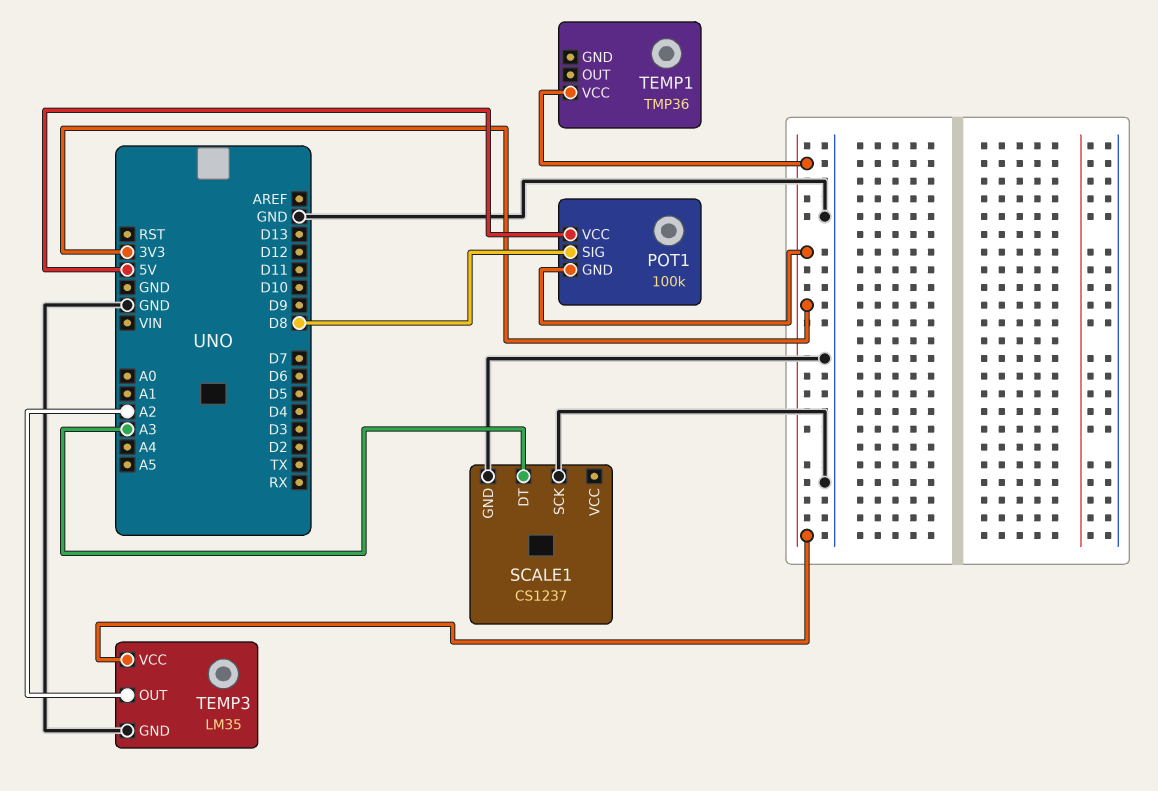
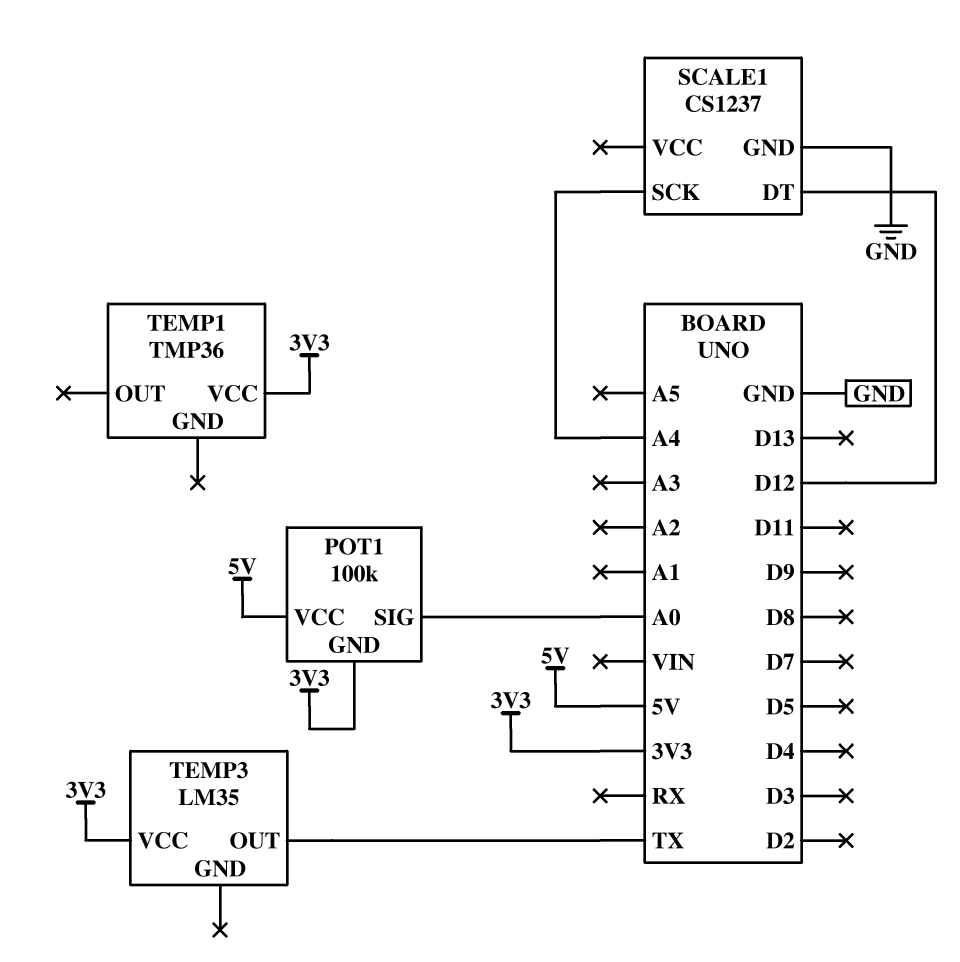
POT1 pin SIG: D8 -> A0
SCALE1 pin DT: A3 -> D12
SCALE1 pin SCK: GND -> A4
TEMP3 pin GND: GND -> none
TEMP3 pin OUT: A2 -> TX

